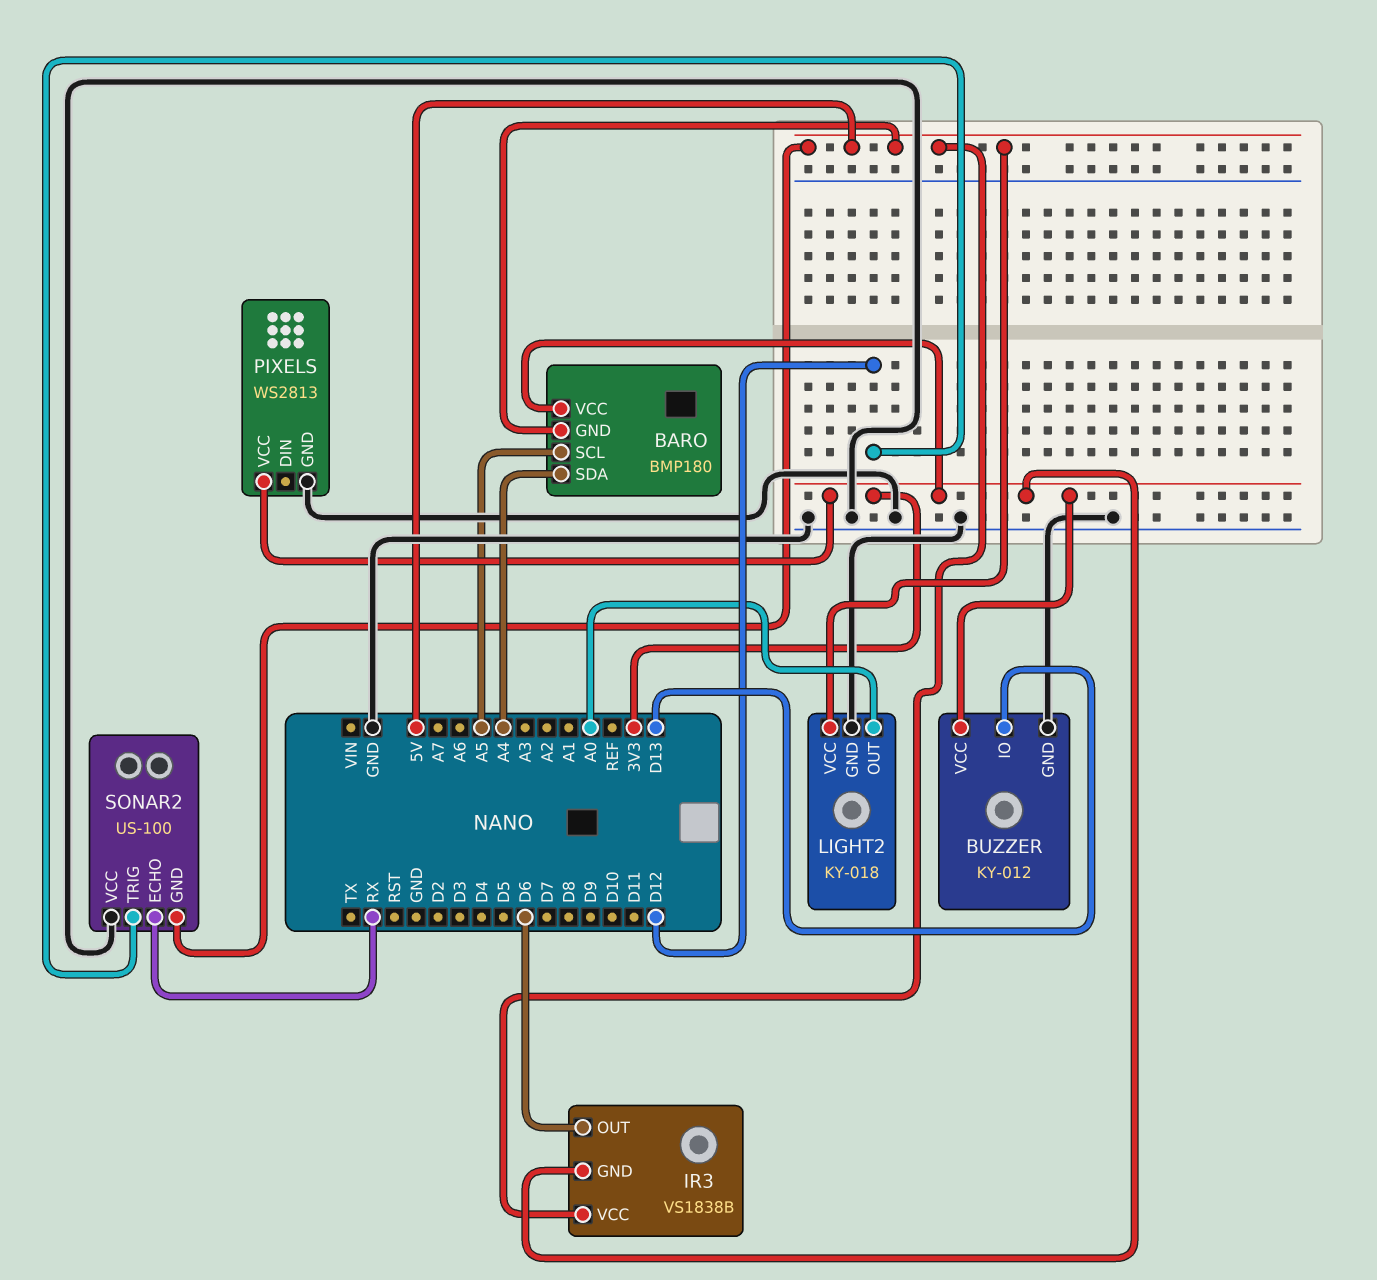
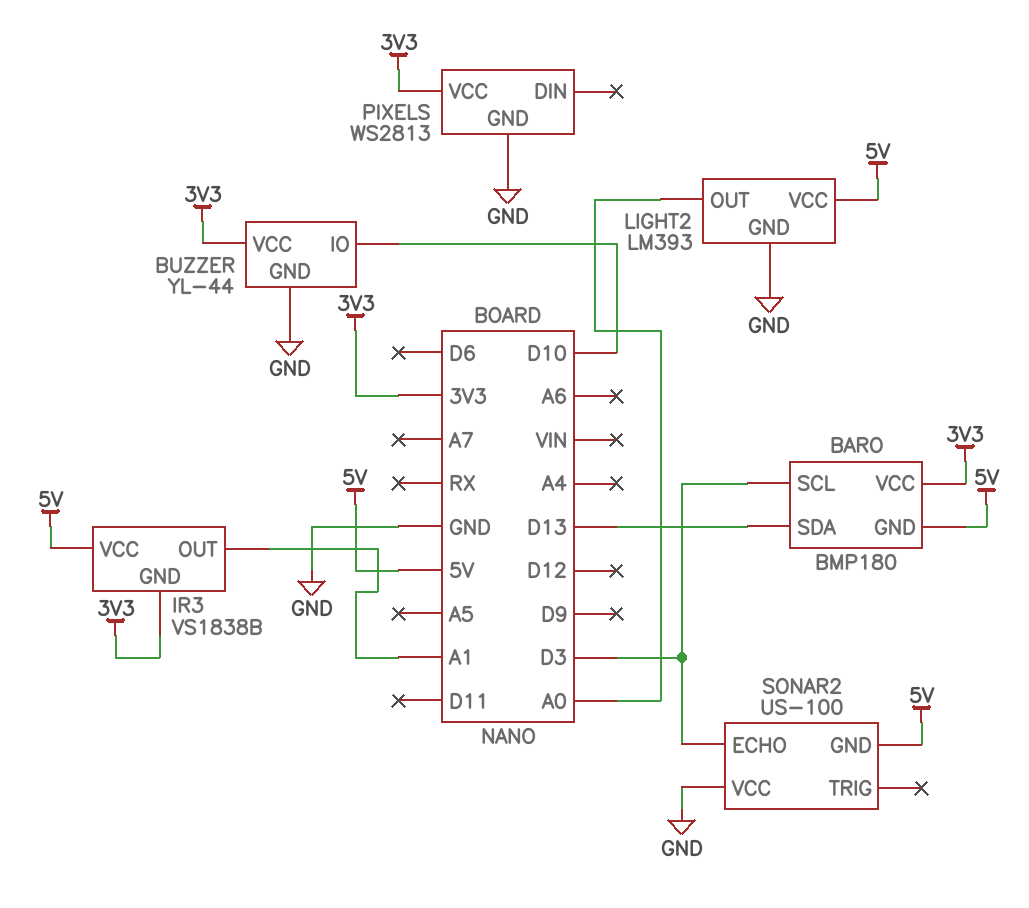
BARO pin SCL: A5 -> D3
BARO pin SDA: A4 -> D13
BUZZER: KY-012 -> YL-44
BUZZER pin IO: D13 -> D10
IR3 pin OUT: D6 -> A1
LIGHT2: KY-018 -> LM393
SONAR2 pin ECHO: RX -> D3
SONAR2 pin TRIG: D12 -> none

